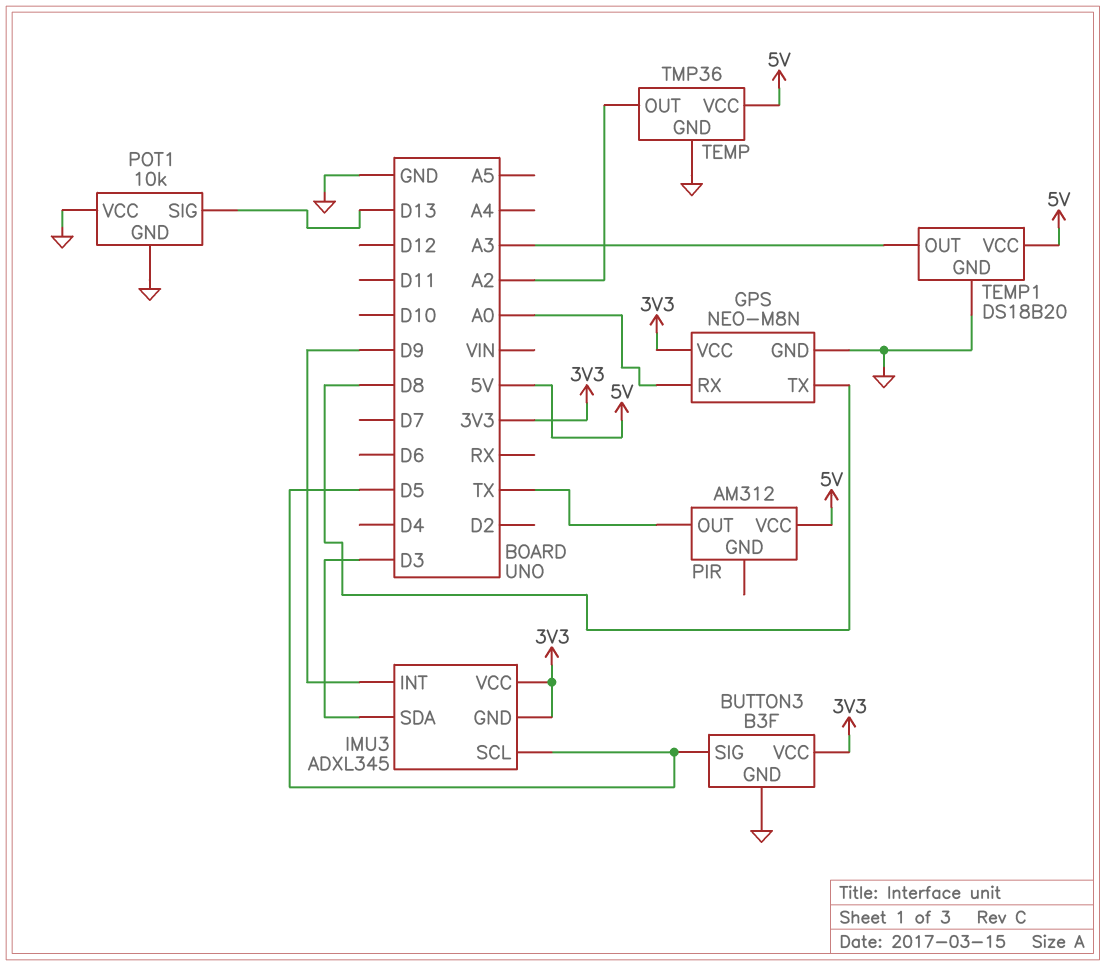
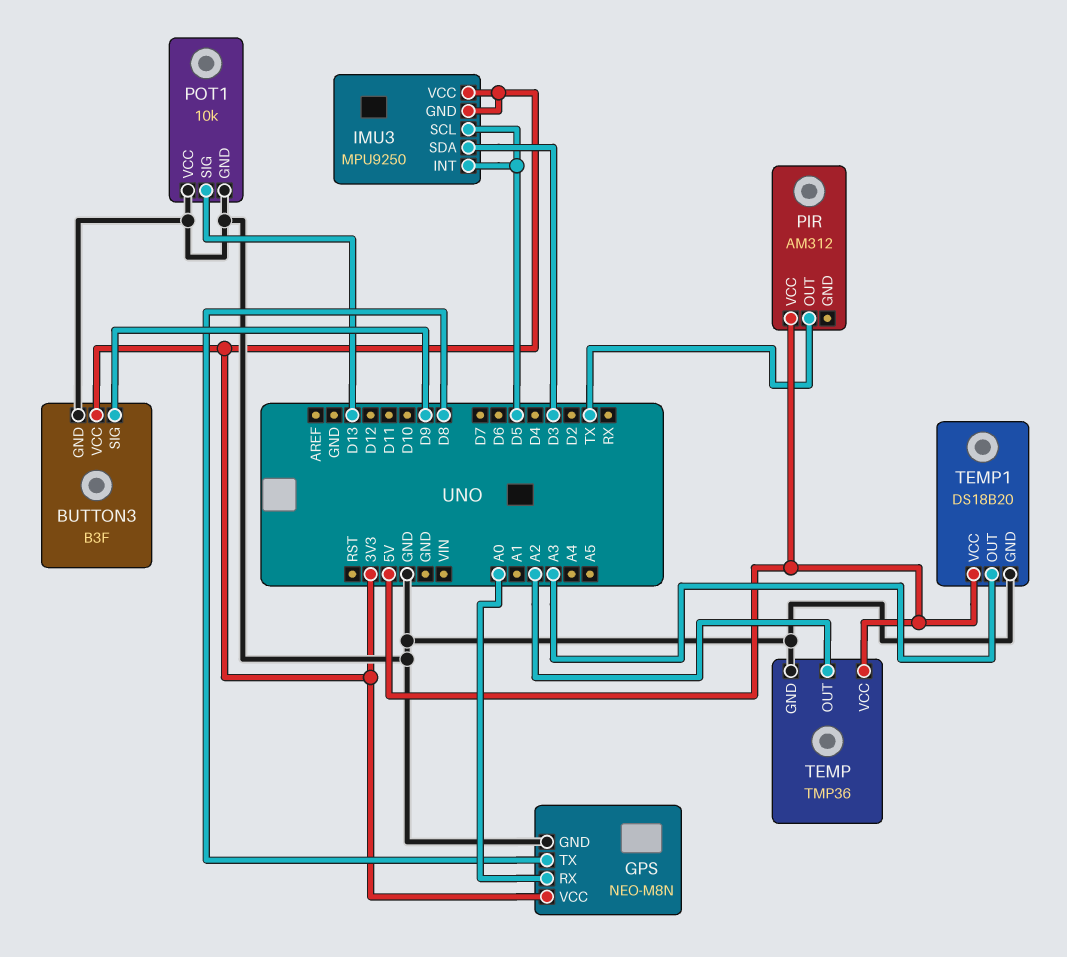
BUTTON3 pin SIG: D5 -> D9
IMU3: ADXL345 -> MPU9250
IMU3 pin INT: D9 -> D5

